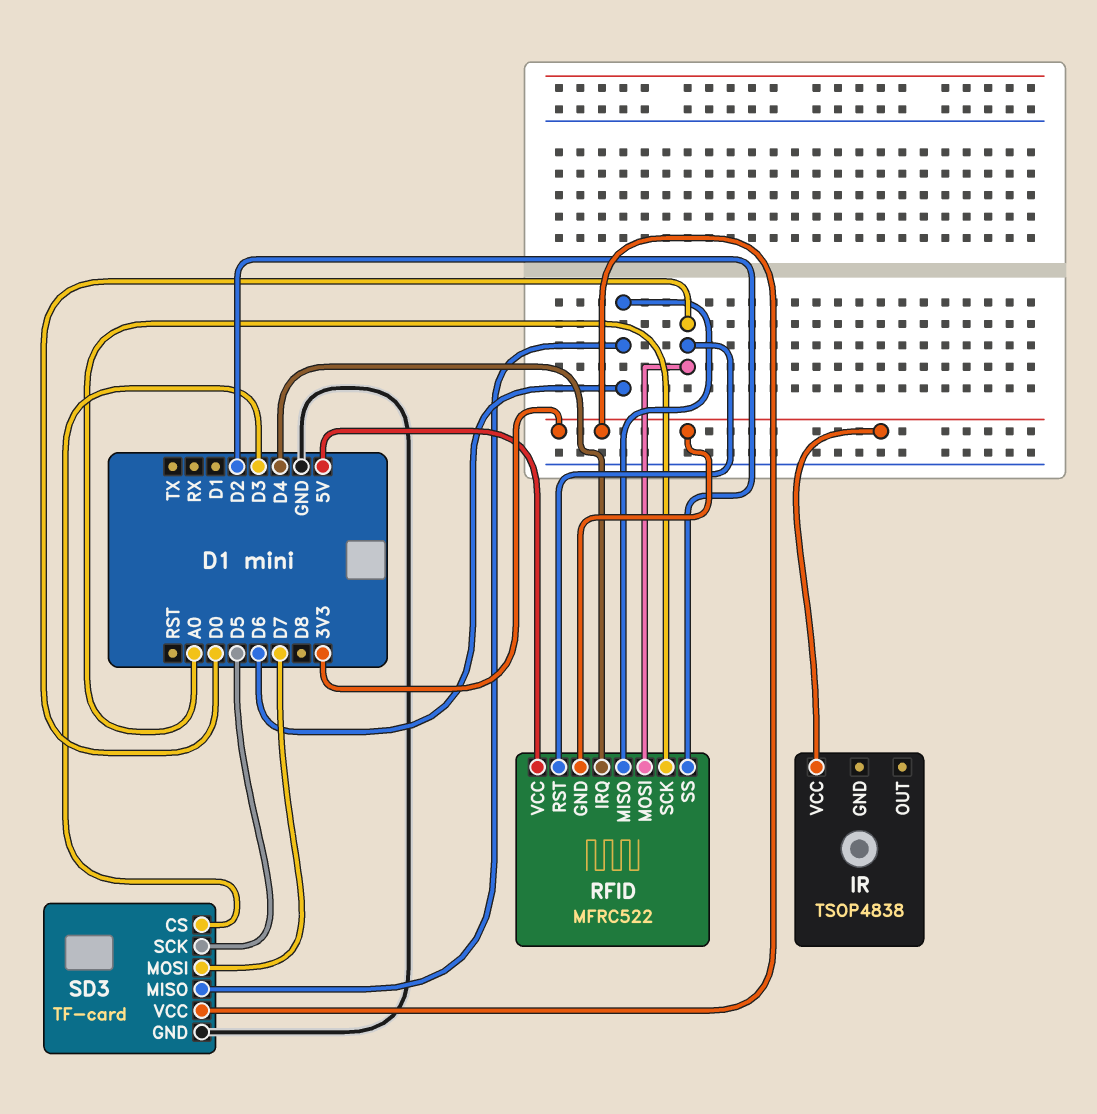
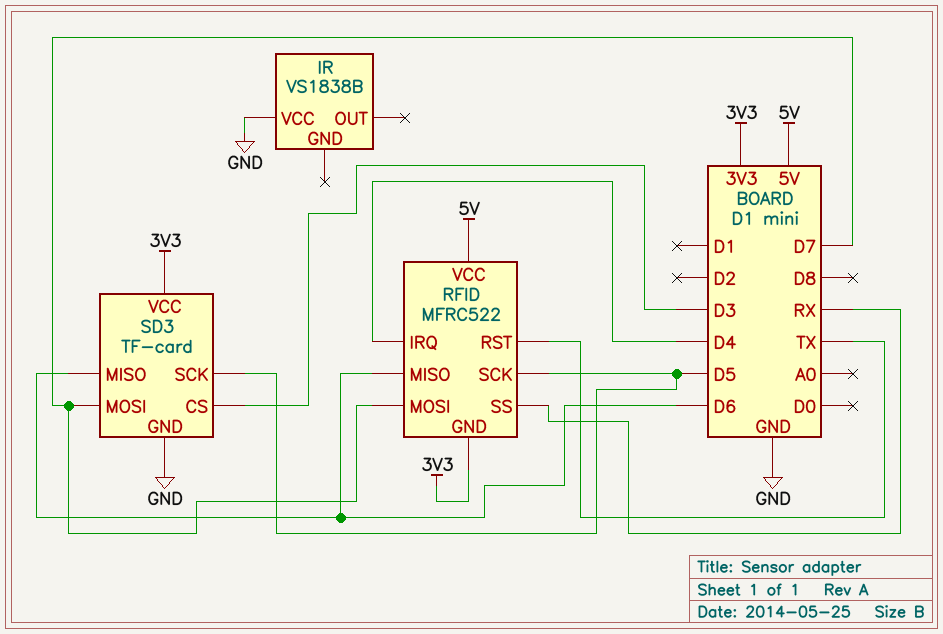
IR: TSOP4838 -> VS1838B
IR pin VCC: 3V3 -> GND
RFID pin MOSI: D0 -> D7
RFID pin RST: D0 -> TX
RFID pin SCK: A0 -> D5
RFID pin SS: D2 -> RX

